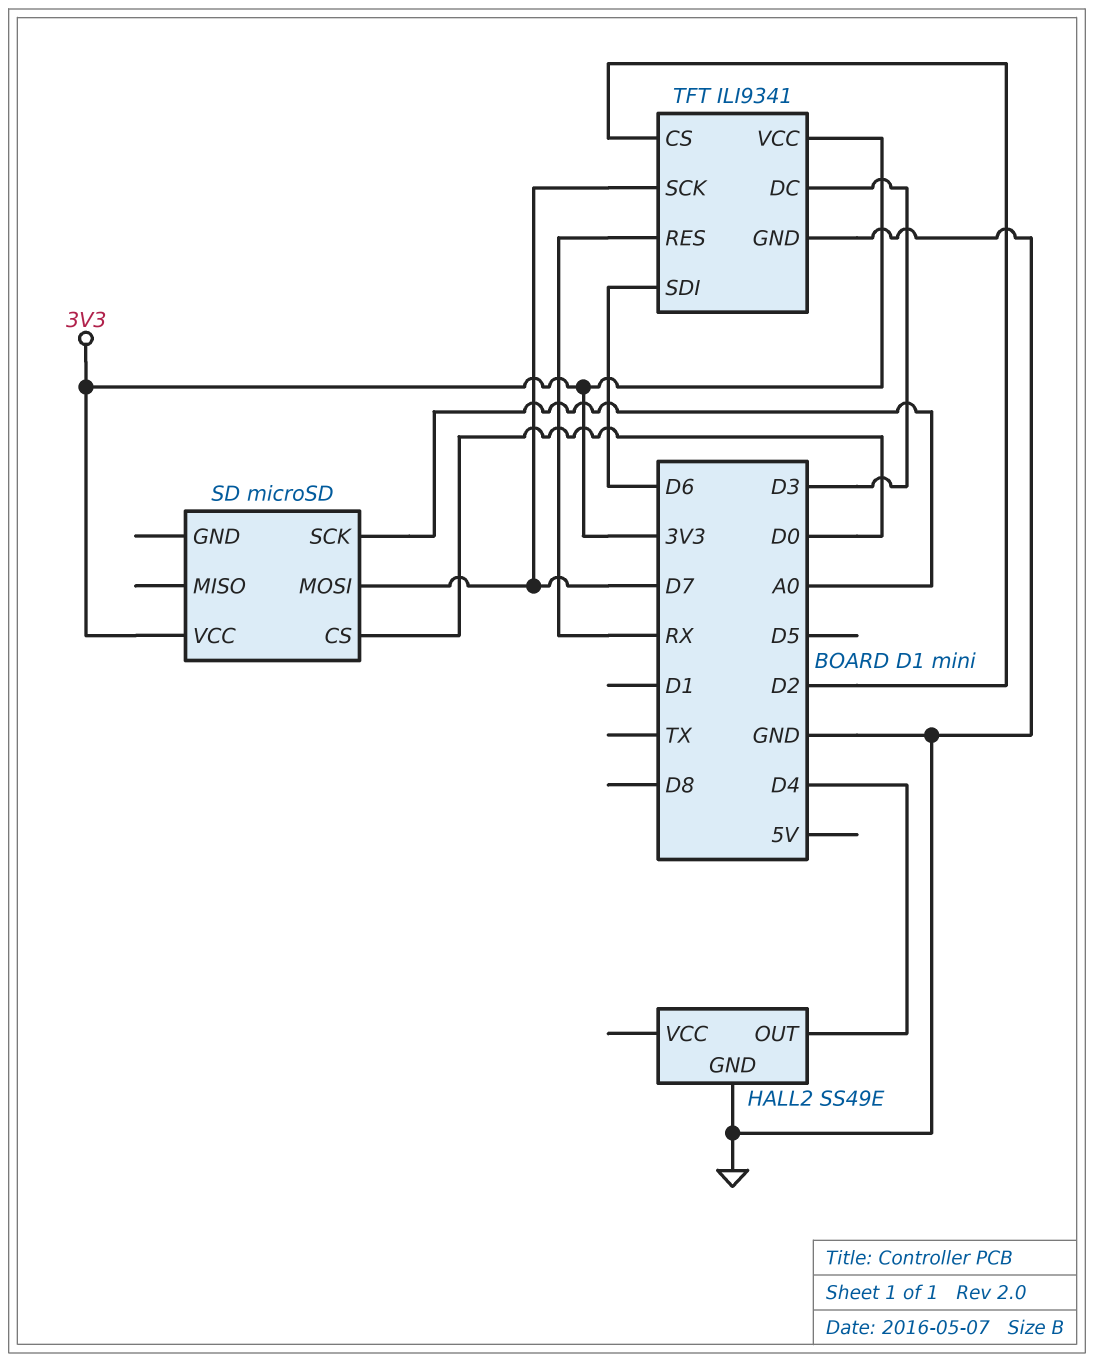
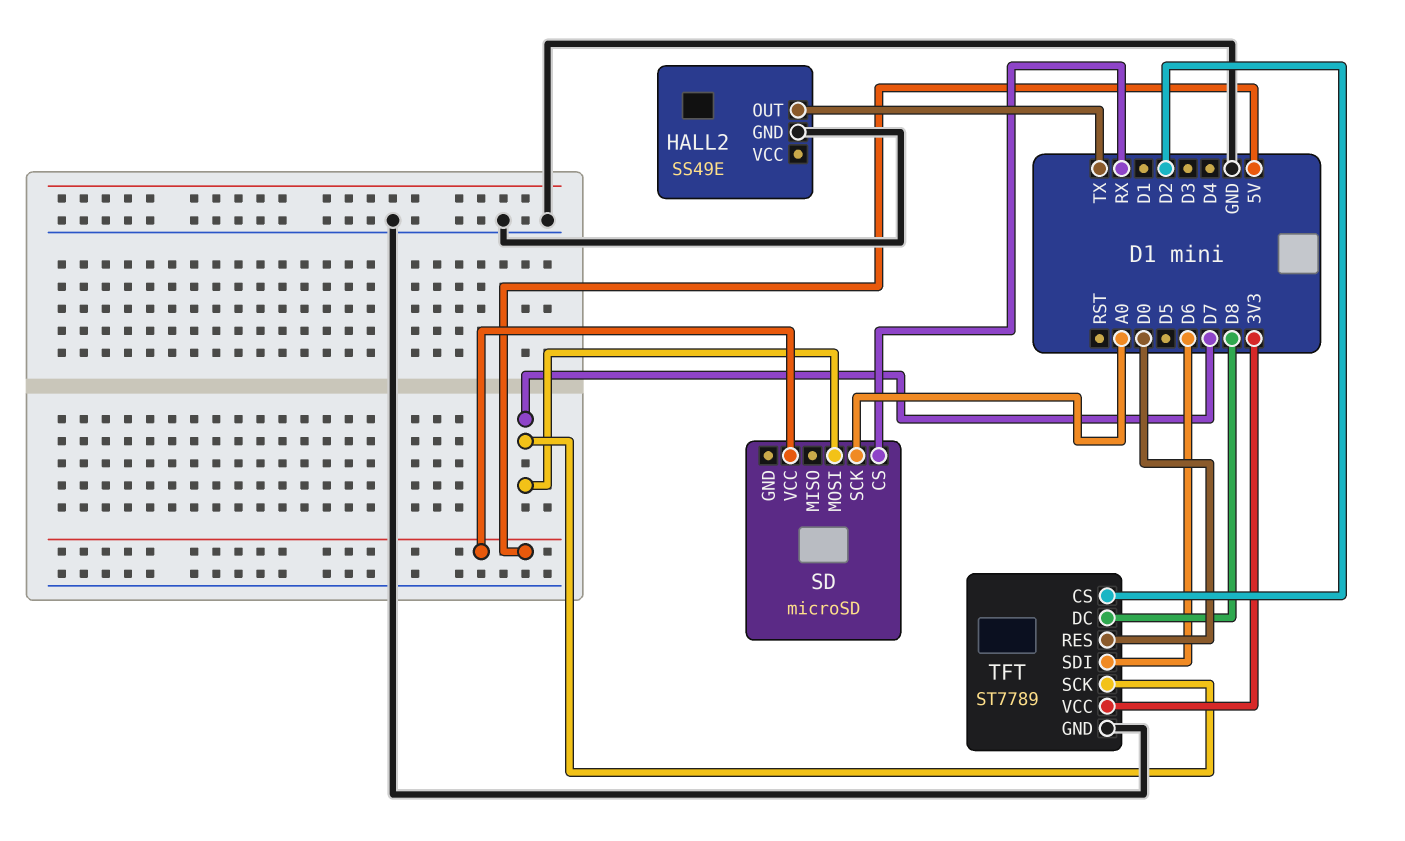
HALL2 pin OUT: D4 -> TX
SD pin CS: D0 -> RX
SD pin VCC: 3V3 -> 5V
TFT: ILI9341 -> ST7789
TFT pin DC: D3 -> D8
TFT pin RES: RX -> D0

